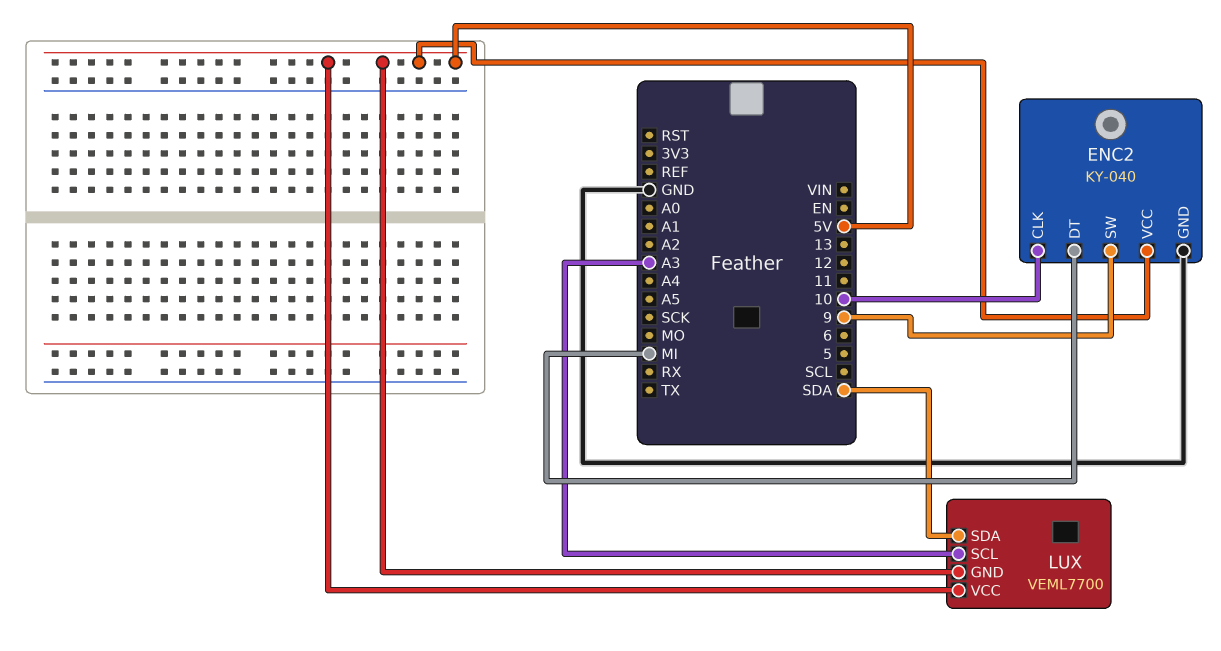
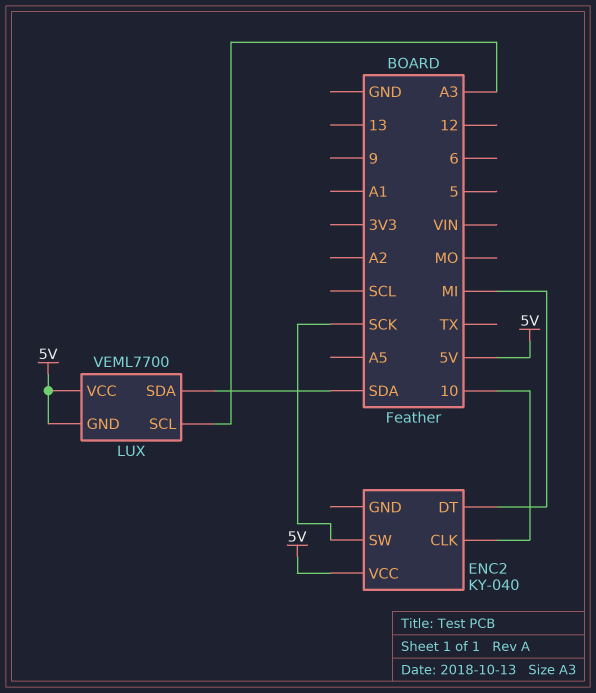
ENC2 pin GND: GND -> none
ENC2 pin SW: 9 -> SCK

